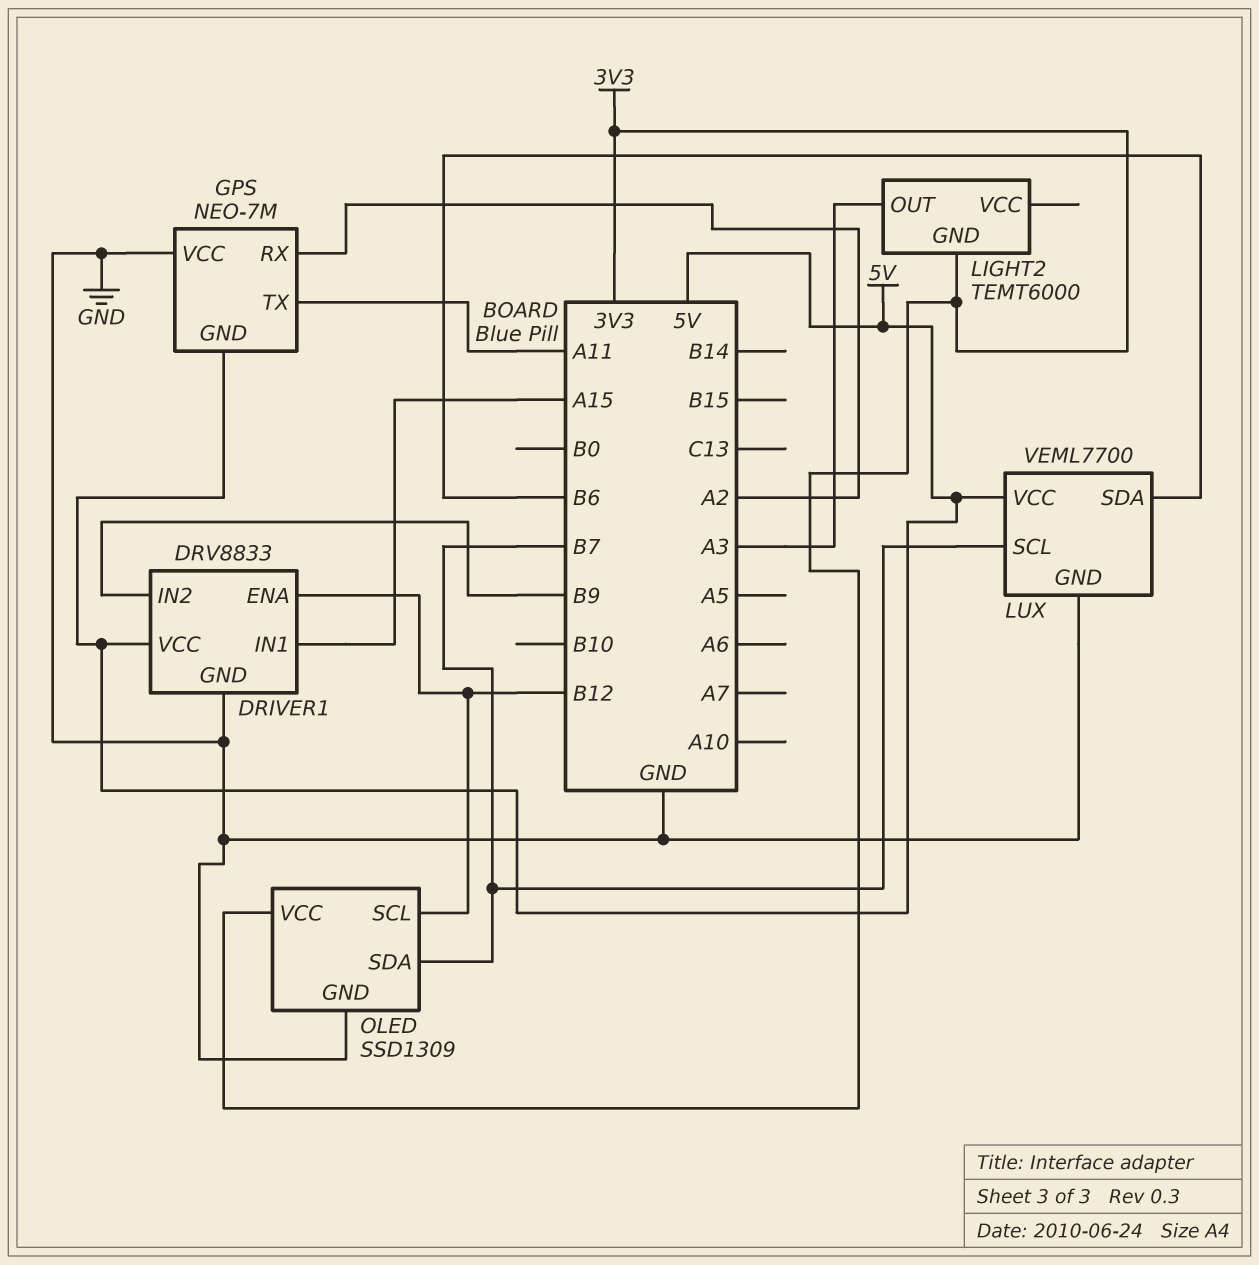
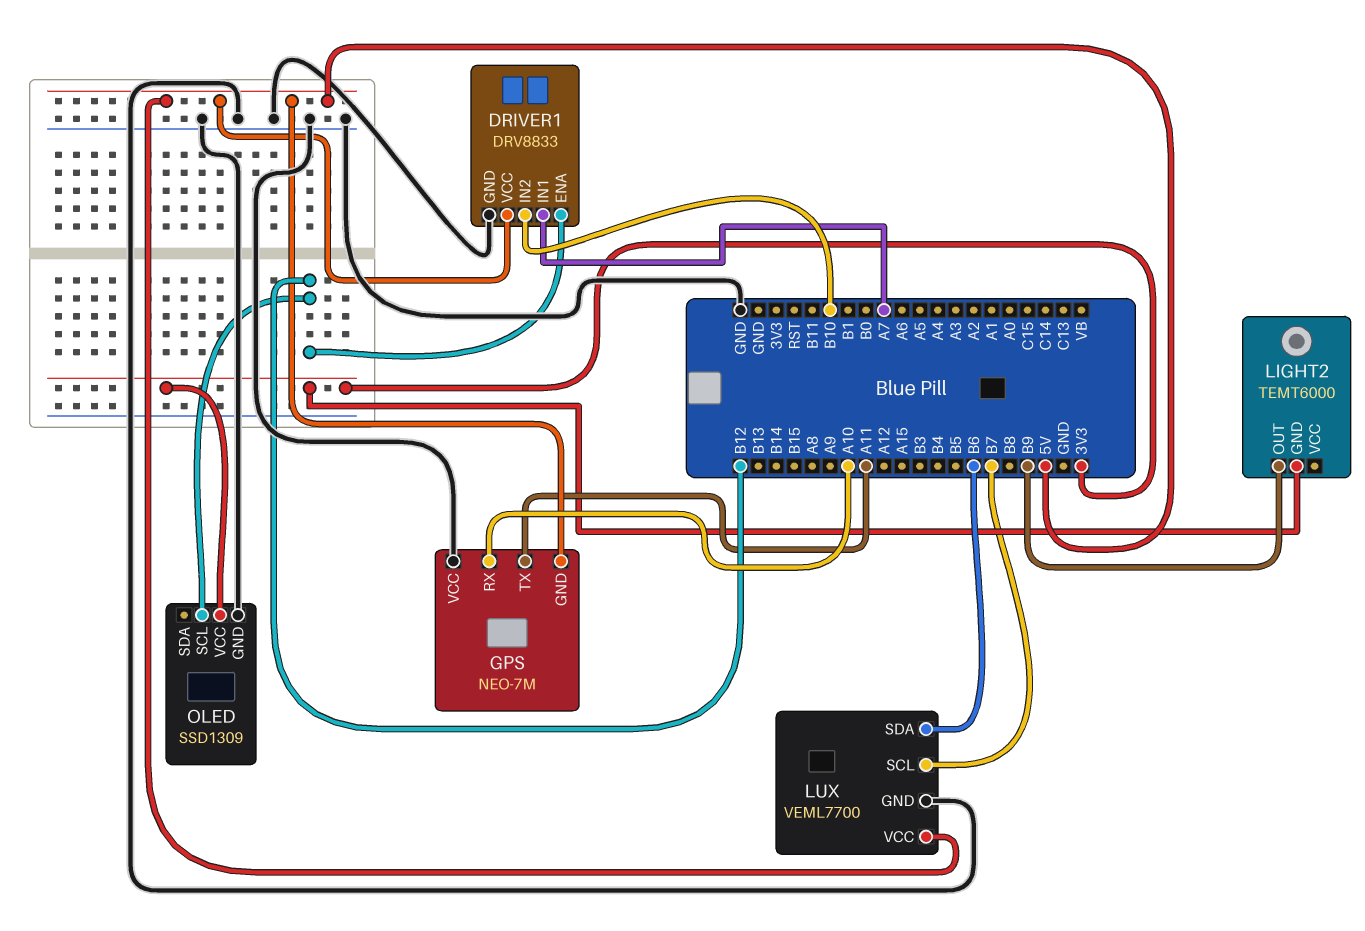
DRIVER1 pin IN1: A15 -> A7
DRIVER1 pin IN2: B9 -> B10
GPS pin RX: A2 -> A10
LIGHT2 pin OUT: A3 -> B9
OLED pin SDA: B7 -> none

